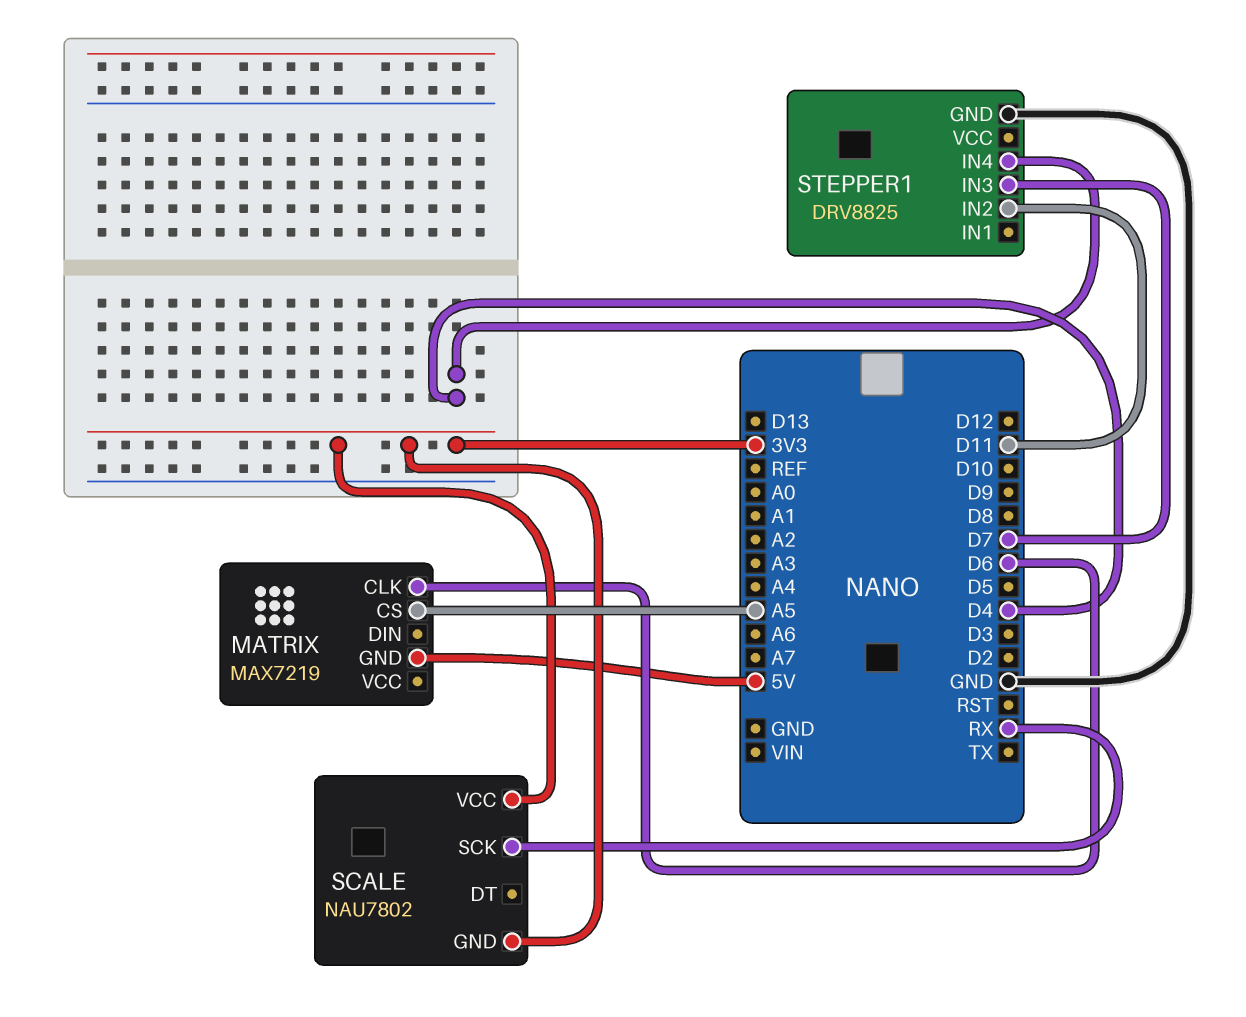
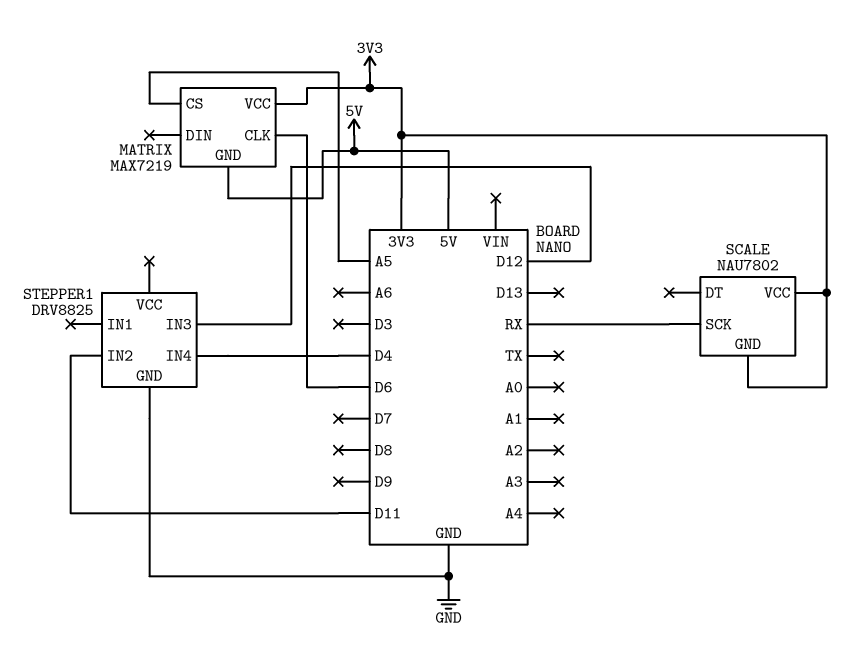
MATRIX pin VCC: none -> 3V3
STEPPER1 pin IN3: D7 -> D12

